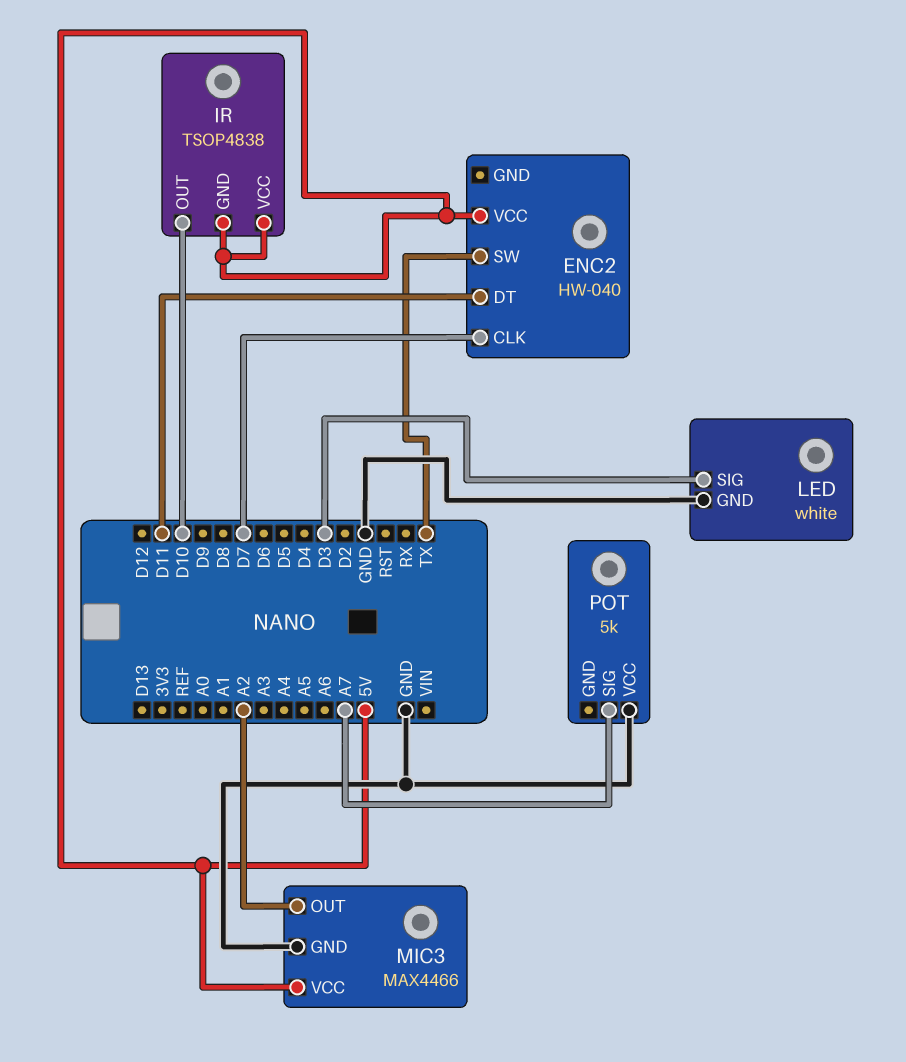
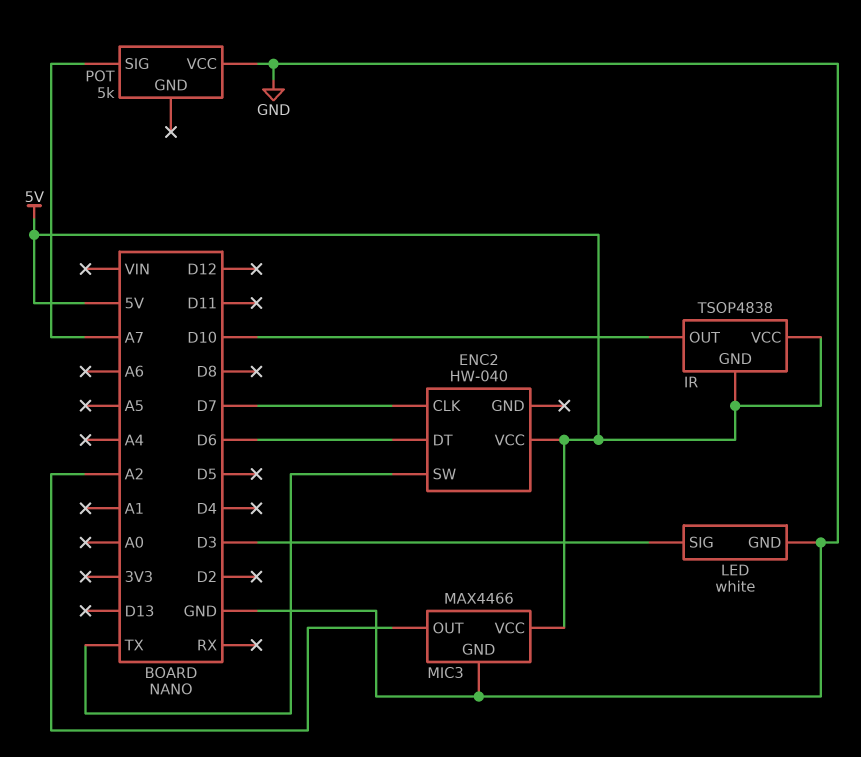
ENC2 pin DT: D11 -> D6

